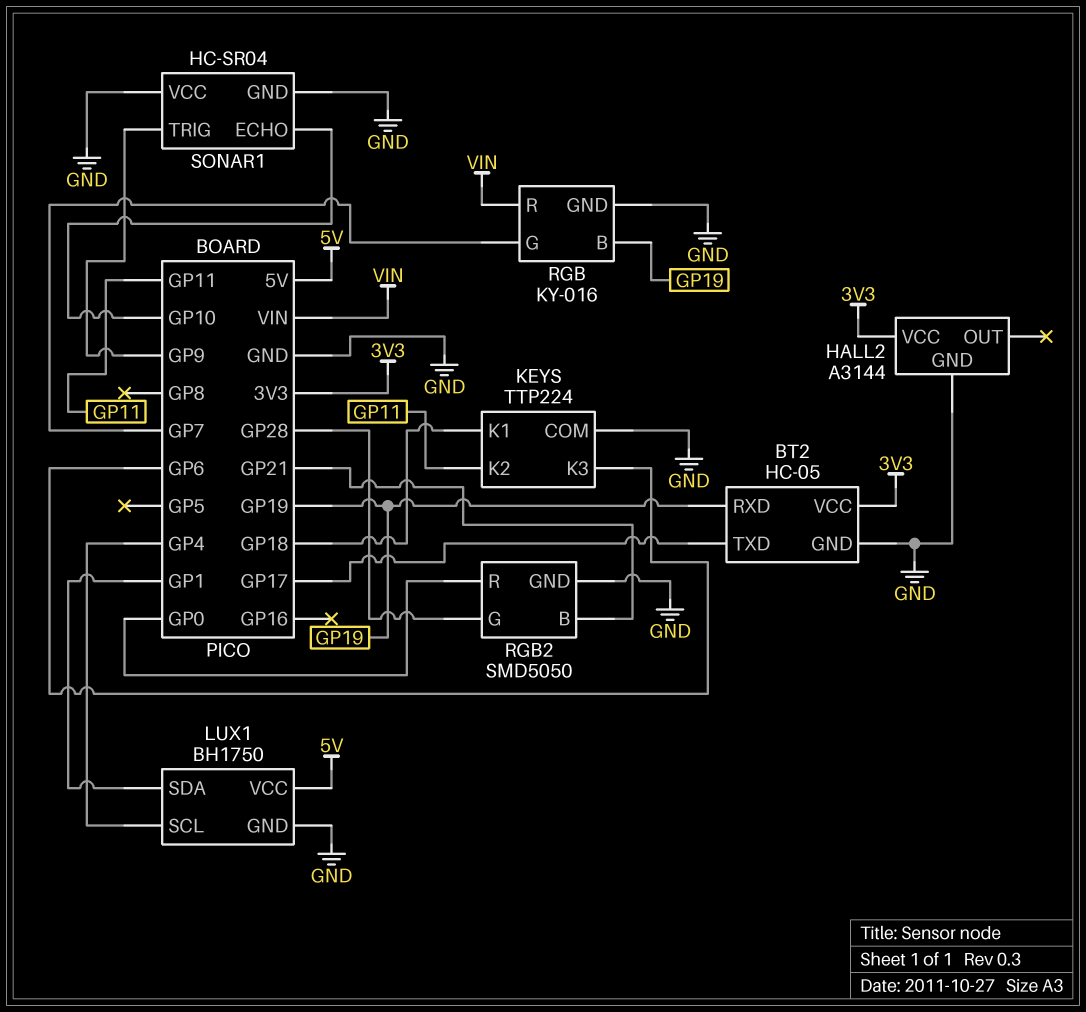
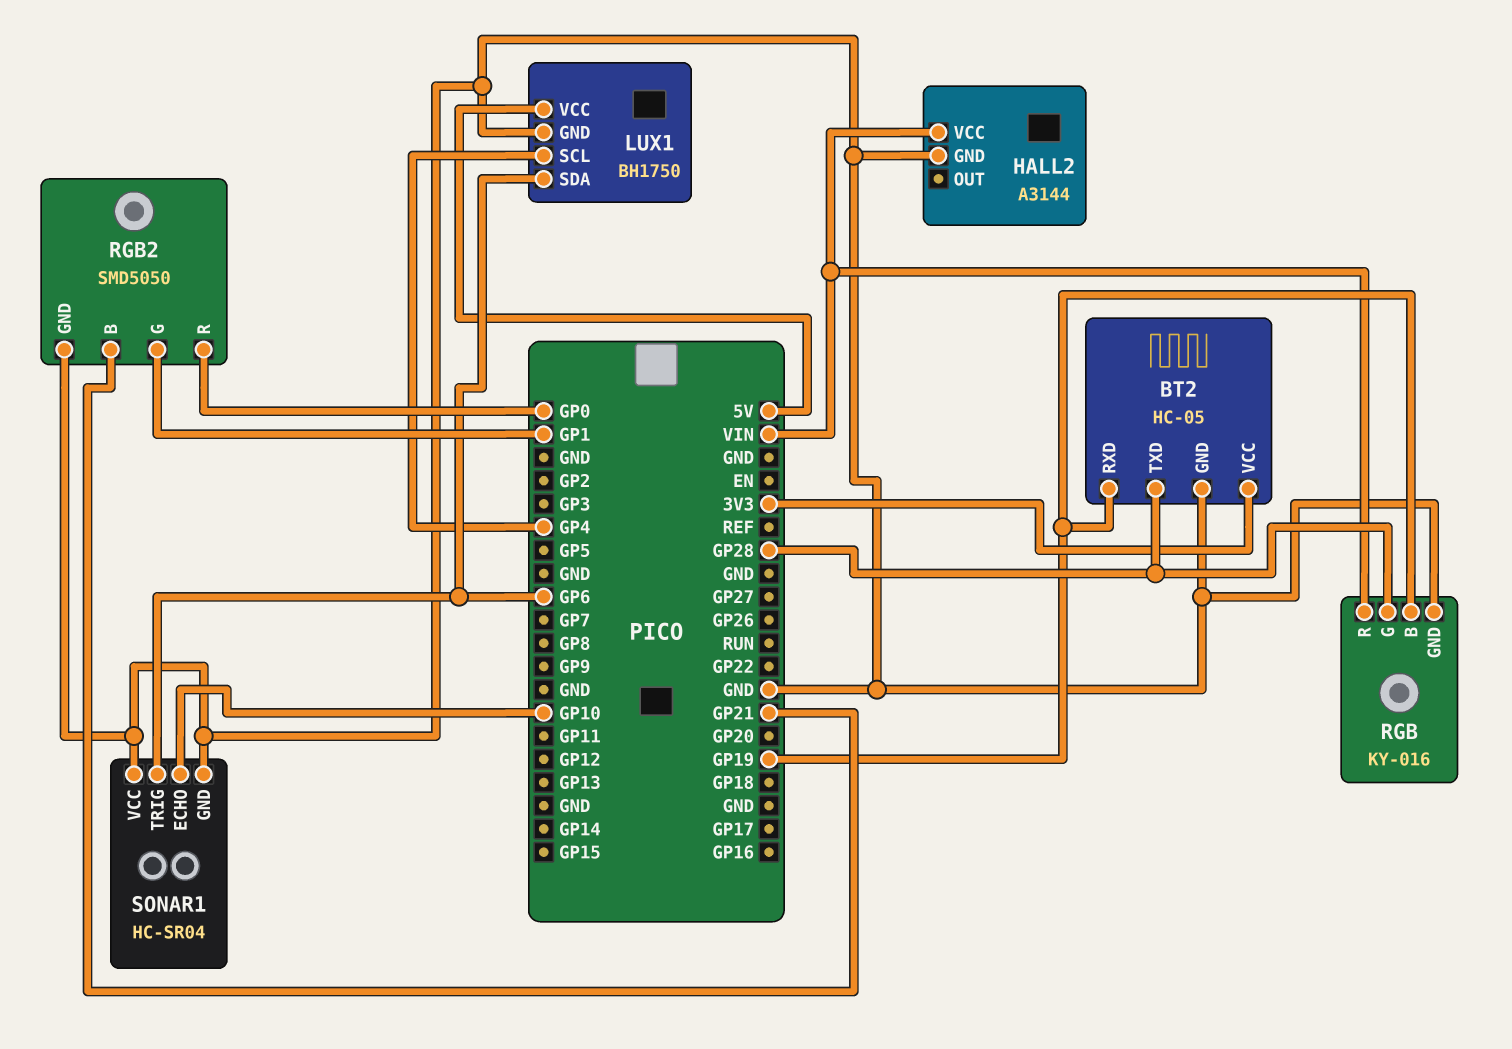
BT2 pin TXD: GP17 -> GP28
HALL2 pin VCC: 3V3 -> VIN
KEYS: TTP224 -> none
KEYS pin COM: GND -> none
KEYS pin K1: GP18 -> none
KEYS pin K2: GP11 -> none
KEYS pin K3: GP6 -> none
LUX1 pin SDA: GP1 -> GP6
RGB pin G: GP7 -> GP28
RGB2 pin G: GP28 -> GP1
SONAR1 pin TRIG: GP9 -> GP6

